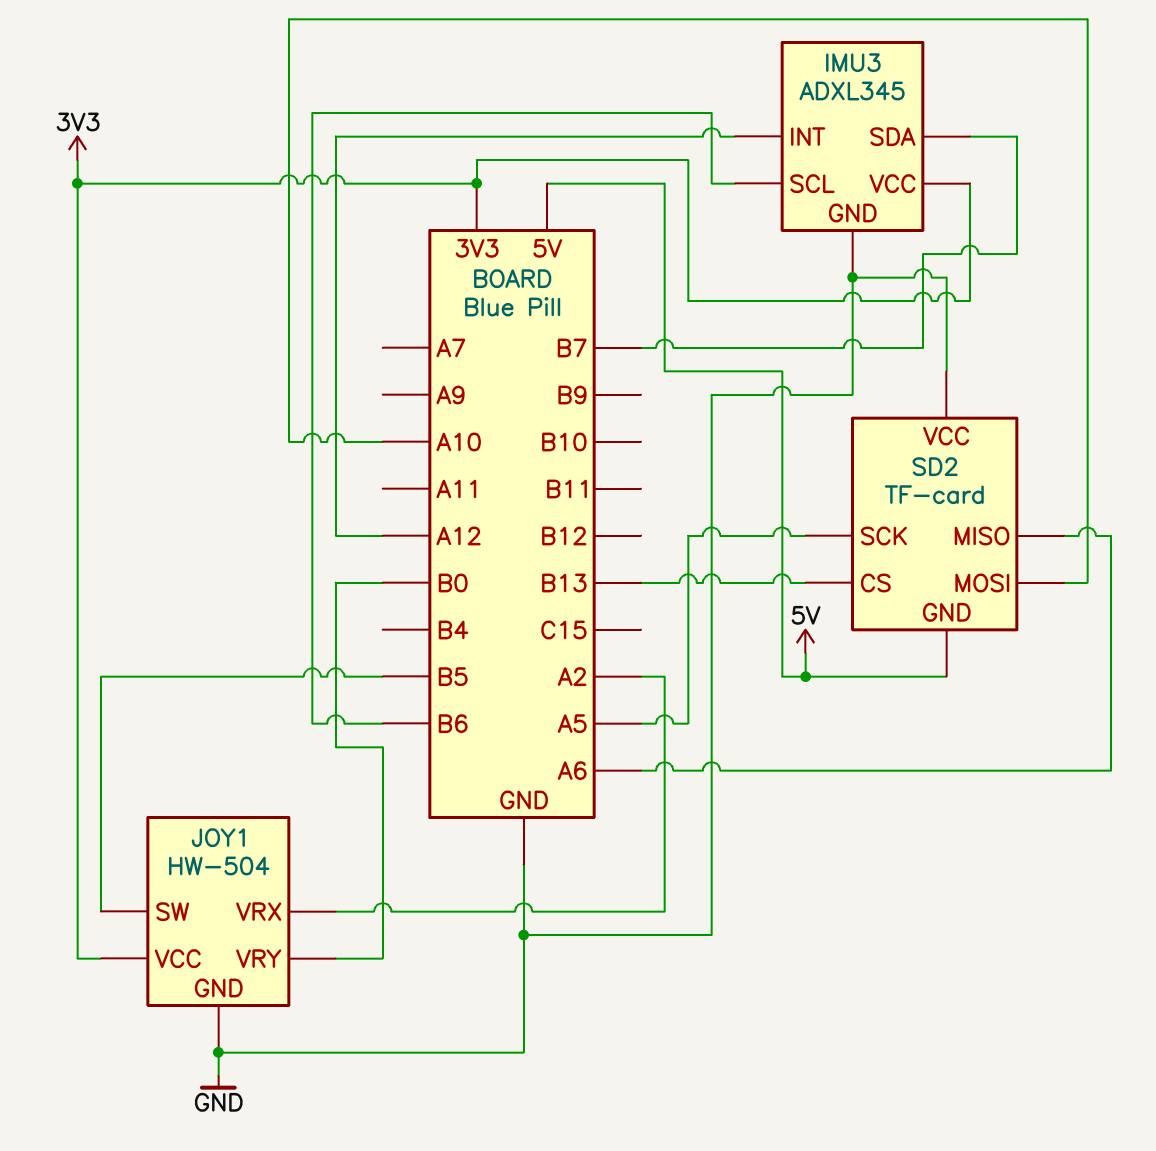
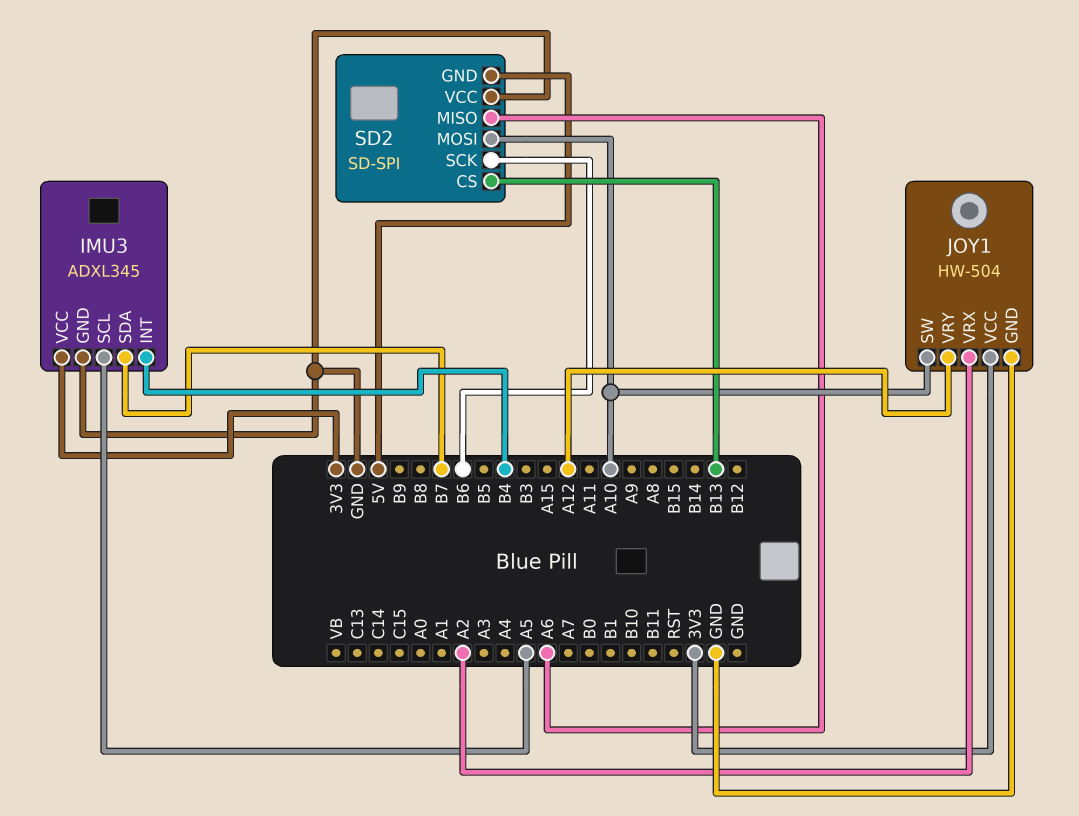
IMU3 pin INT: A12 -> B4
IMU3 pin SCL: B6 -> A5
JOY1 pin SW: B5 -> A10
JOY1 pin VRY: B0 -> A12
SD2: TF-card -> SD-SPI
SD2 pin SCK: A5 -> B6

